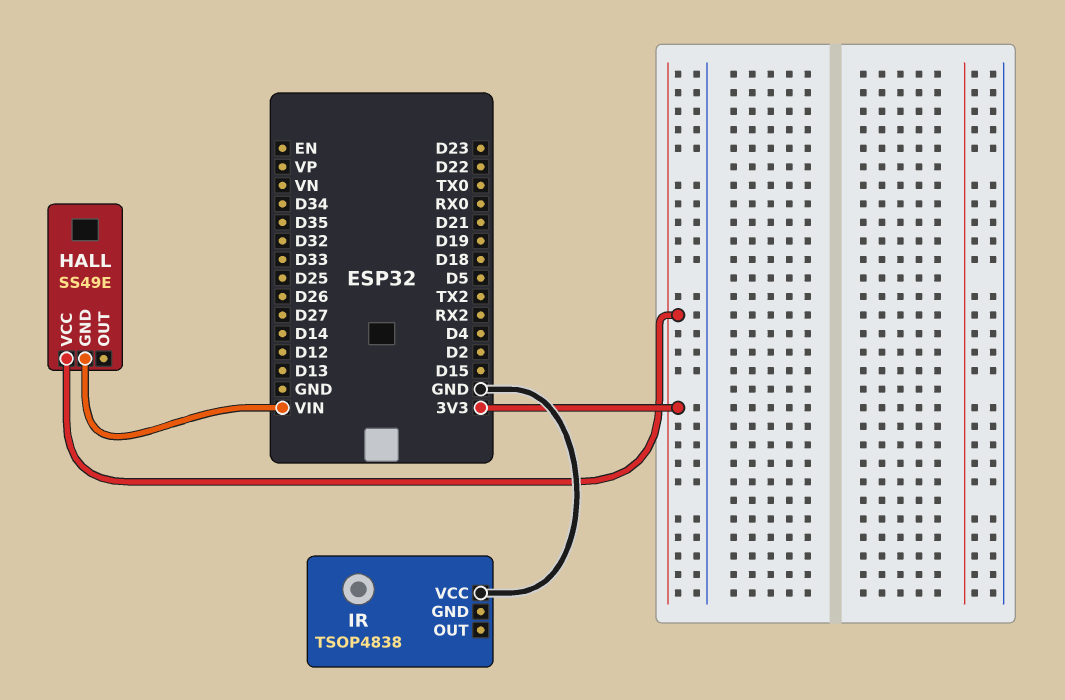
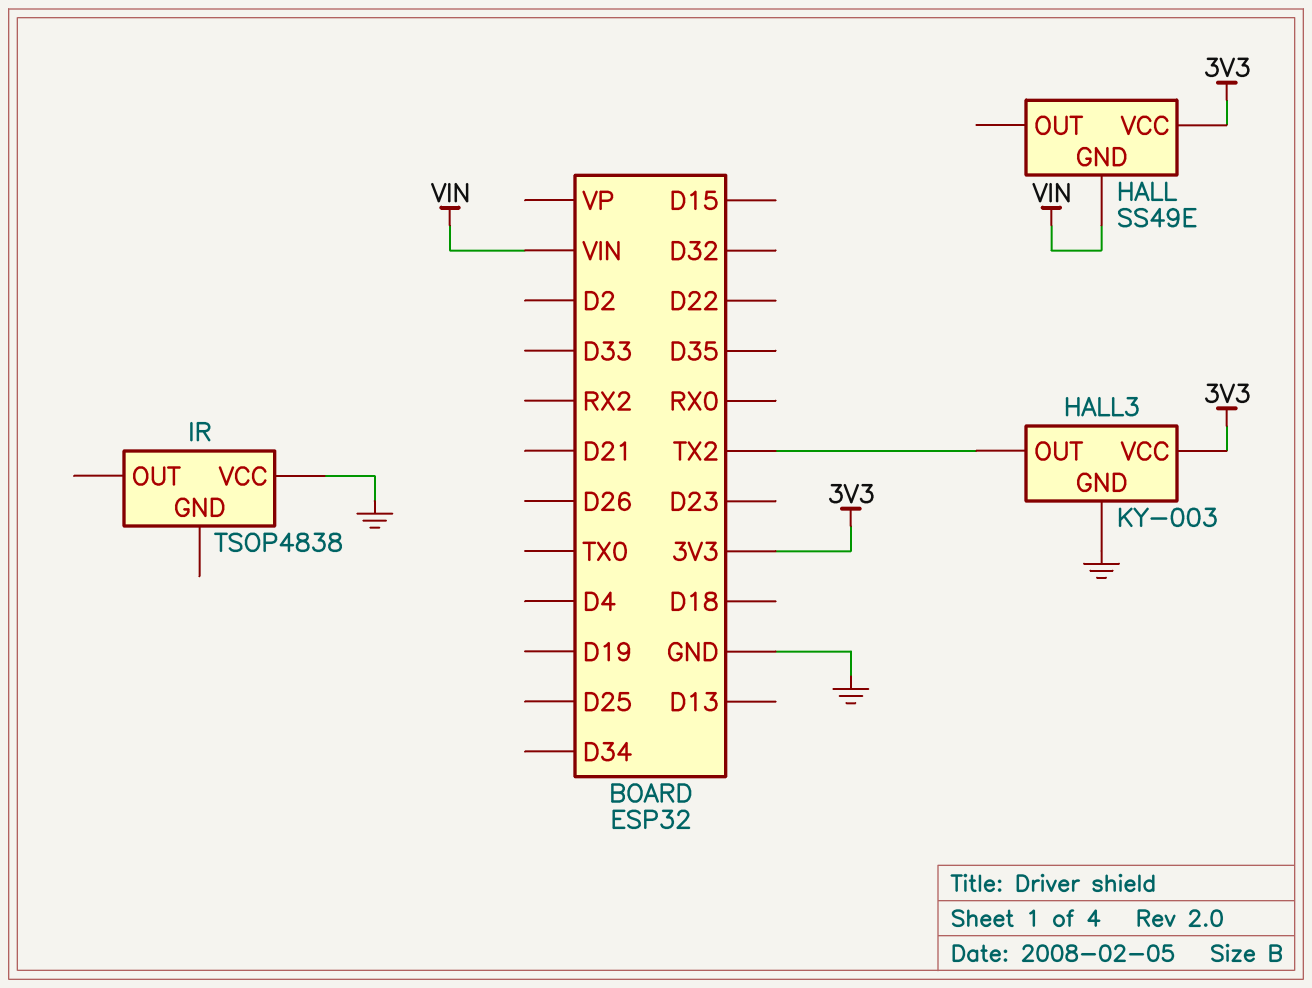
HALL3: none -> KY-003
HALL3 pin GND: none -> GND
HALL3 pin OUT: none -> TX2
HALL3 pin VCC: none -> 3V3

